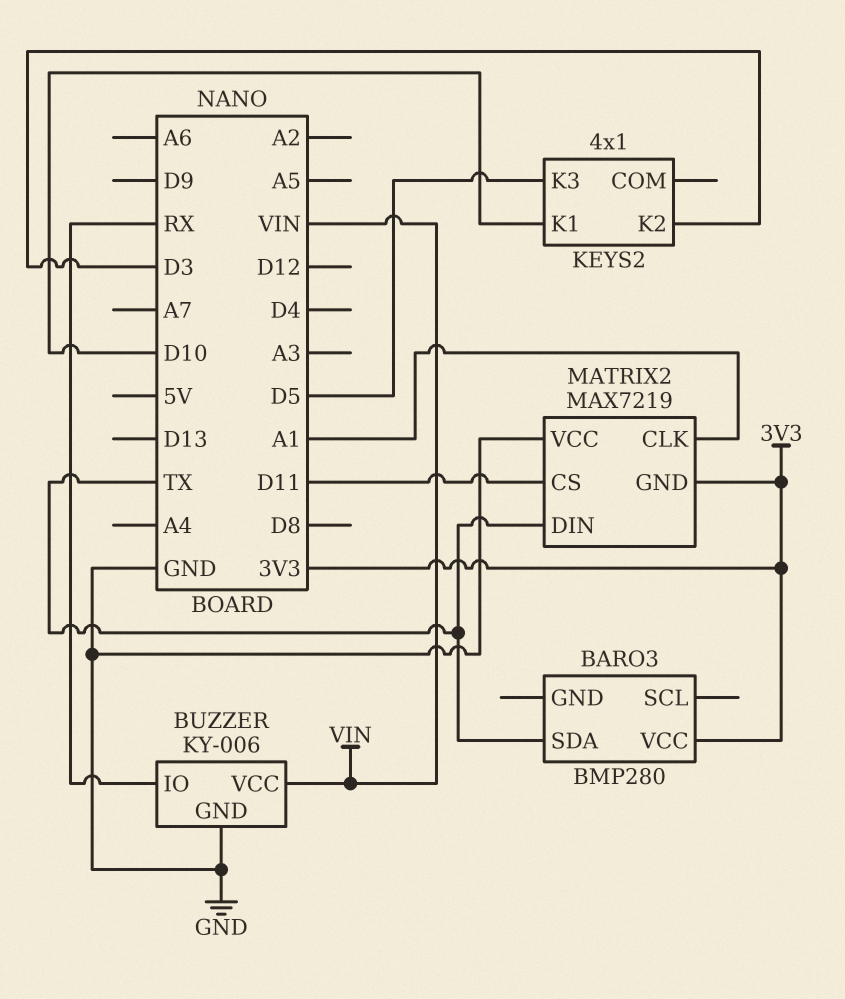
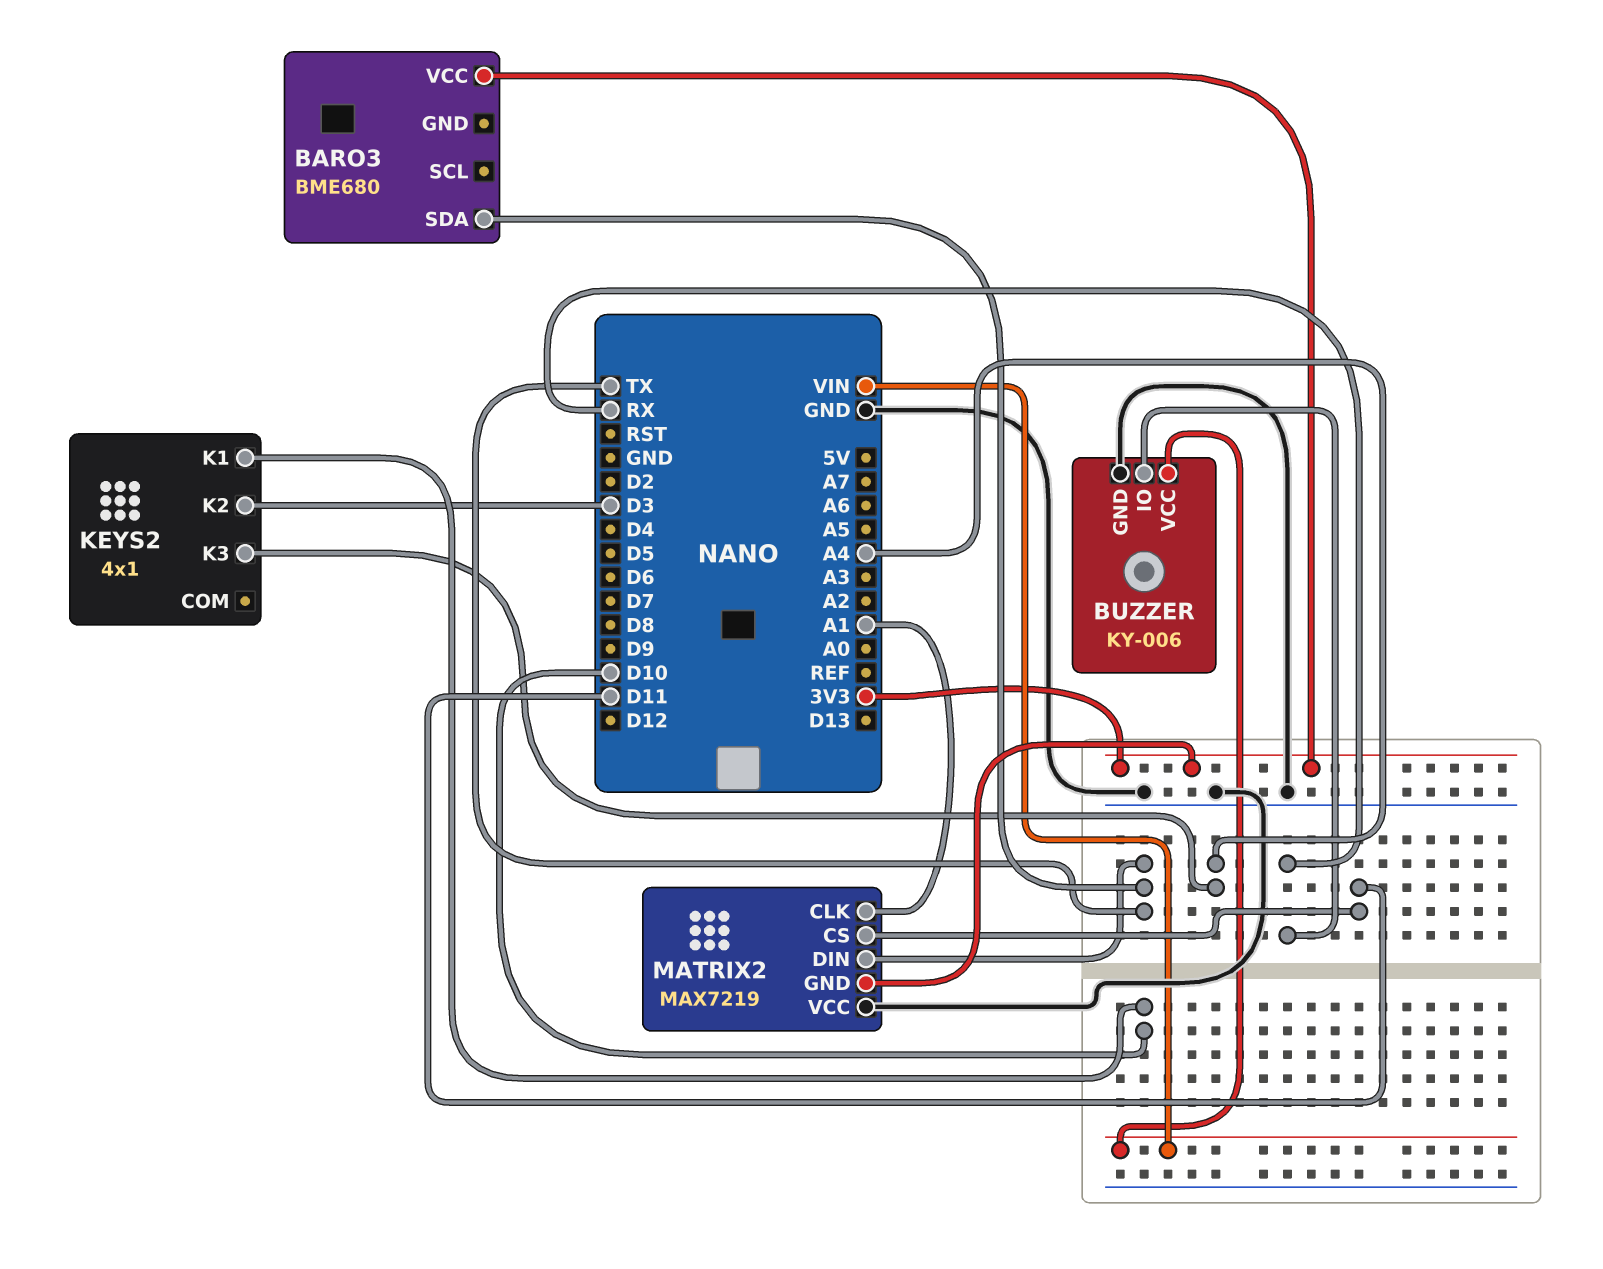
BARO3: BMP280 -> BME680
KEYS2 pin K3: D5 -> A4

